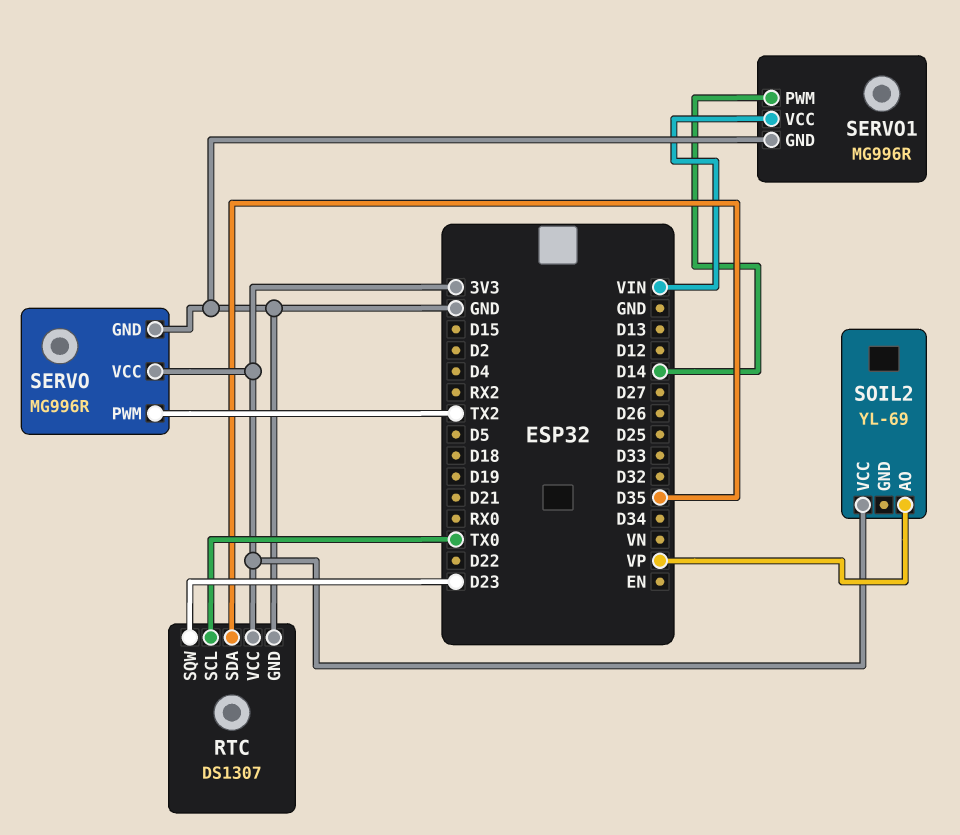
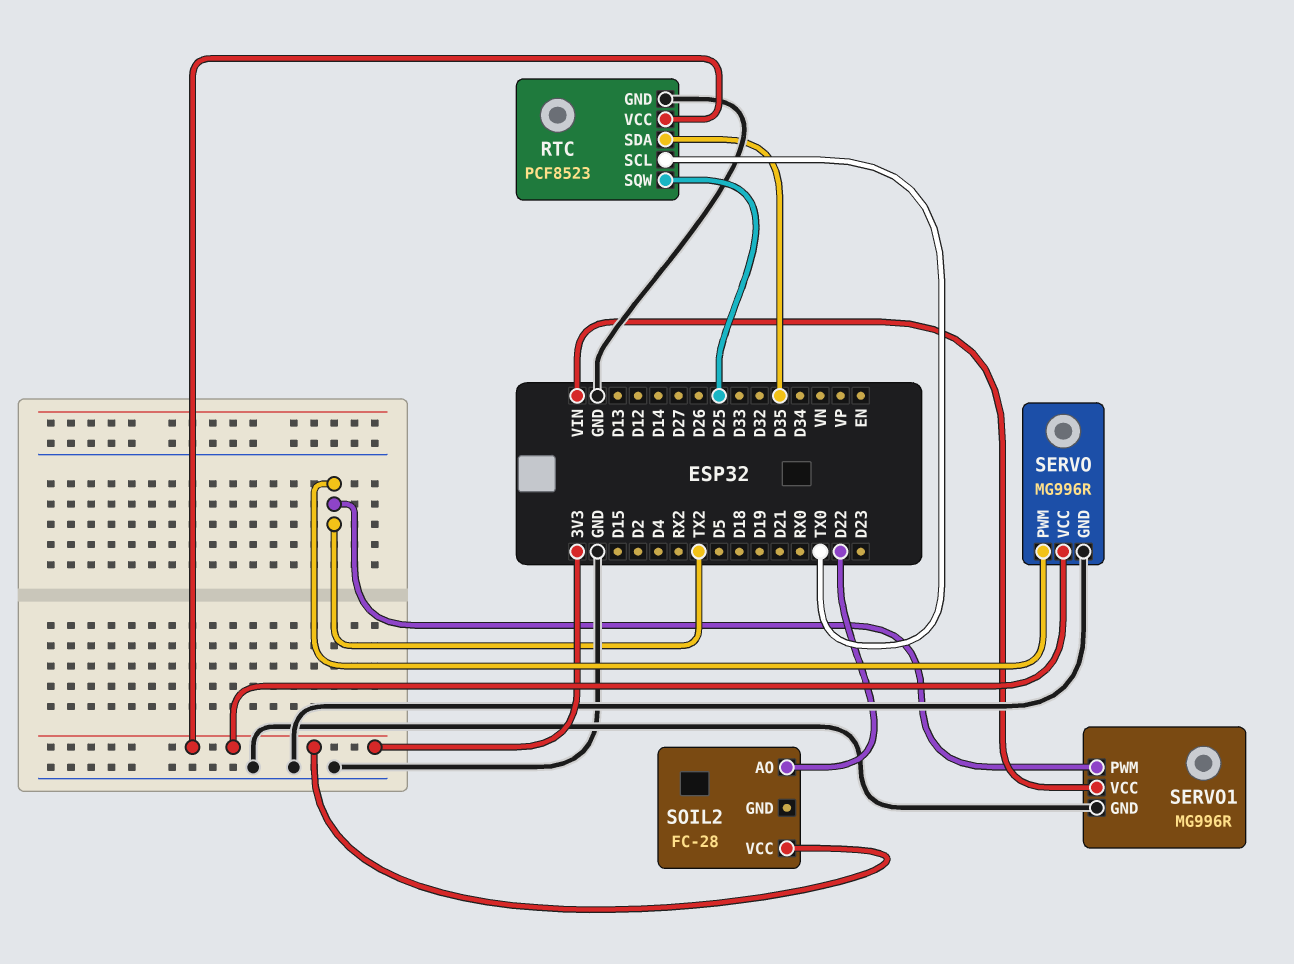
RTC: DS1307 -> PCF8523
RTC pin SQW: D23 -> D25
SERVO1 pin PWM: D14 -> TX2
SOIL2: YL-69 -> FC-28
SOIL2 pin AO: VP -> D22

